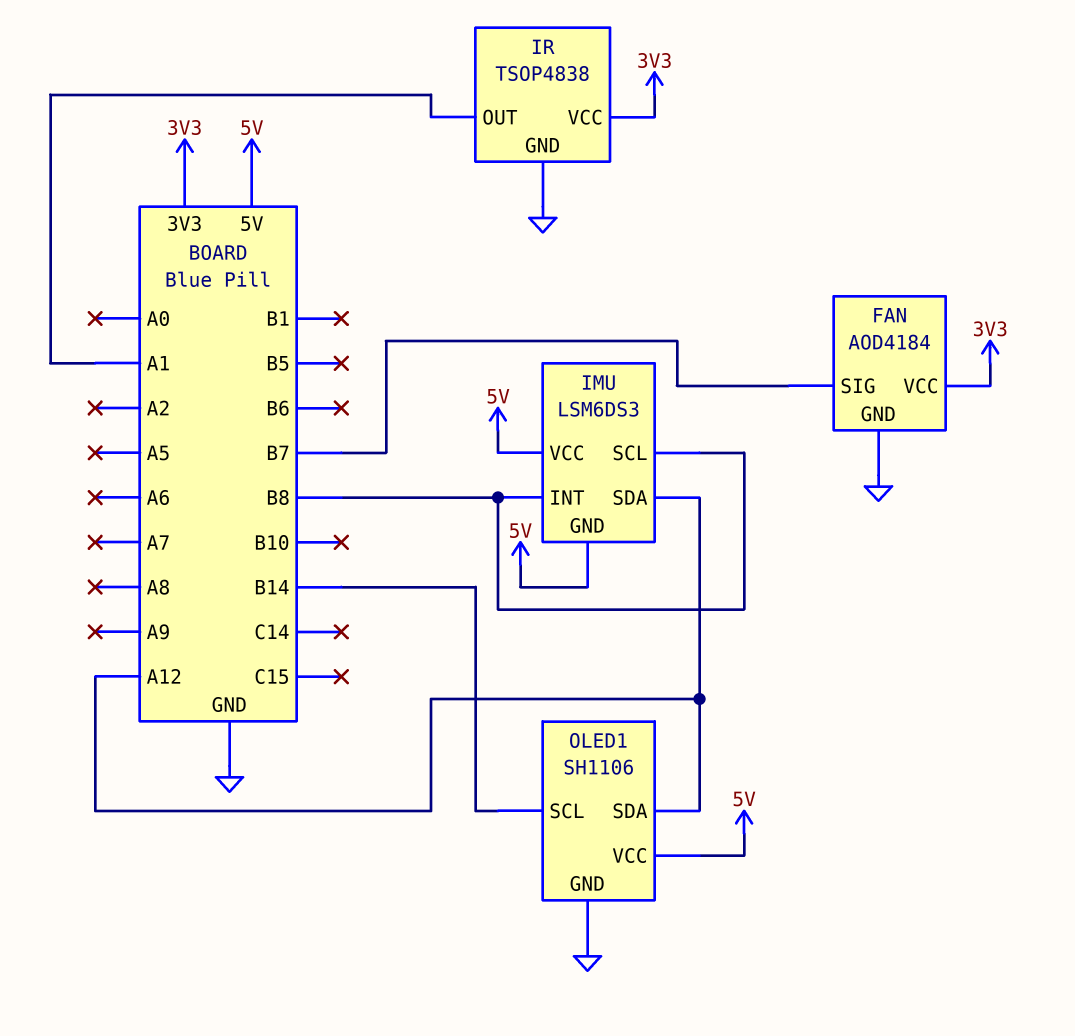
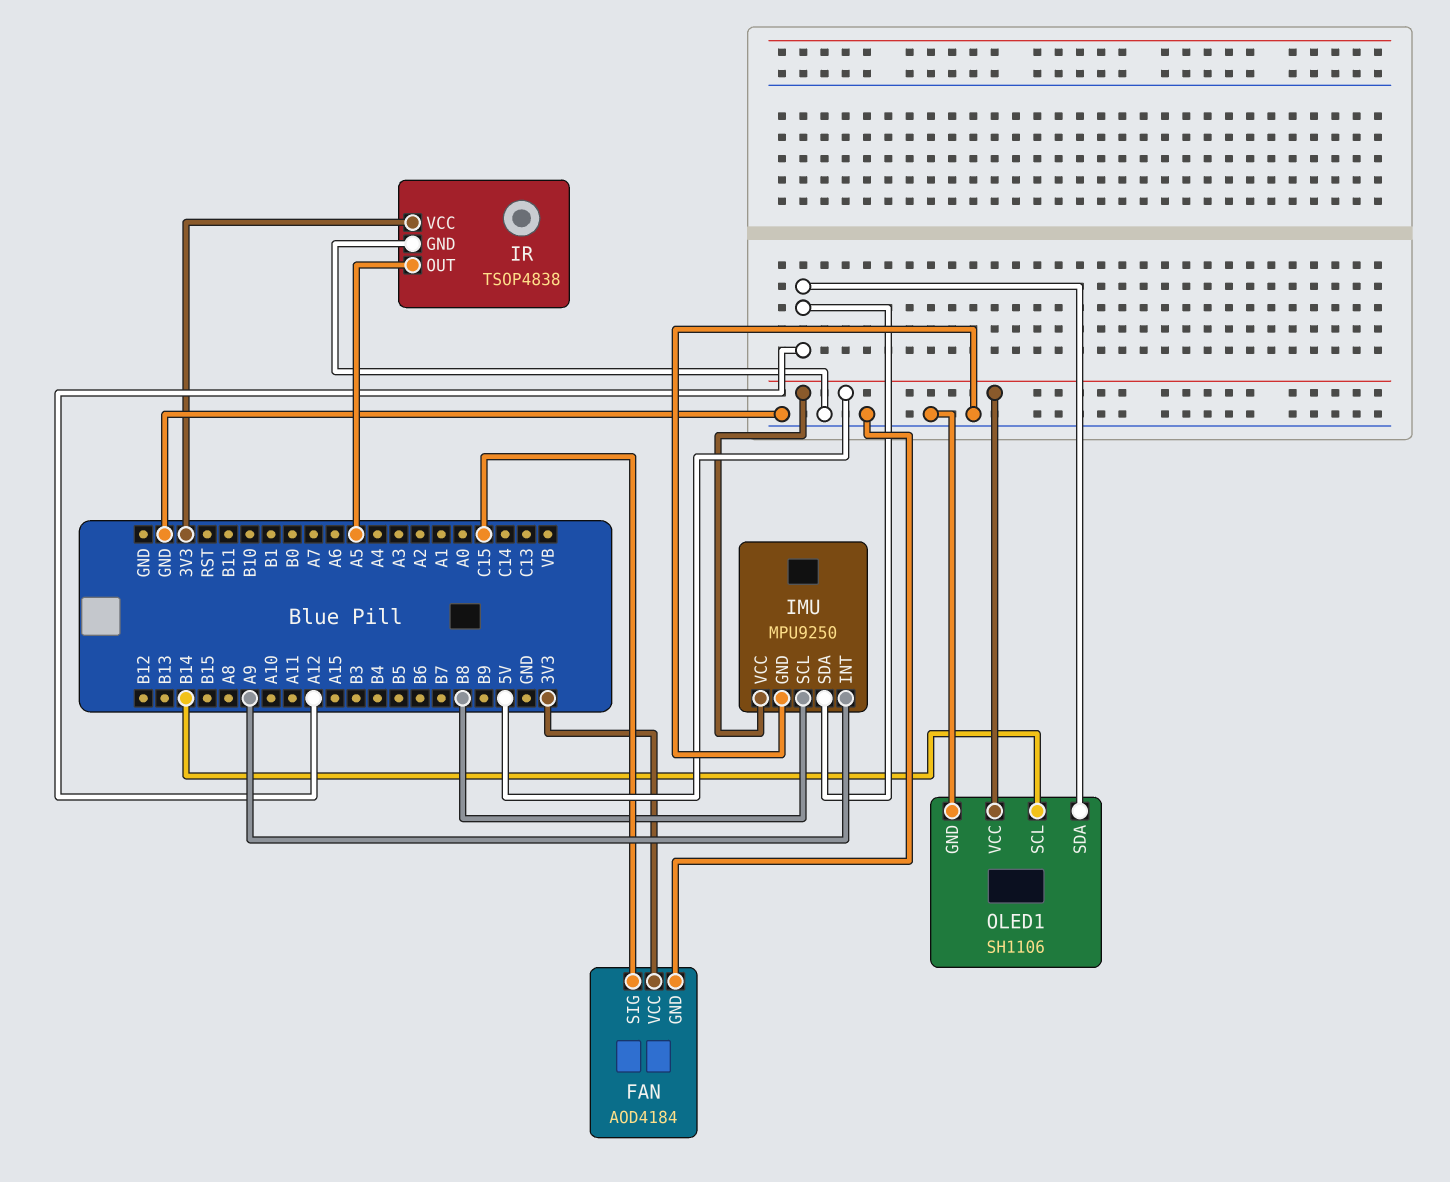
FAN pin SIG: B7 -> C15
IMU: LSM6DS3 -> MPU9250
IMU pin GND: 5V -> GND
IMU pin INT: B8 -> A9
IR pin OUT: A1 -> A5

